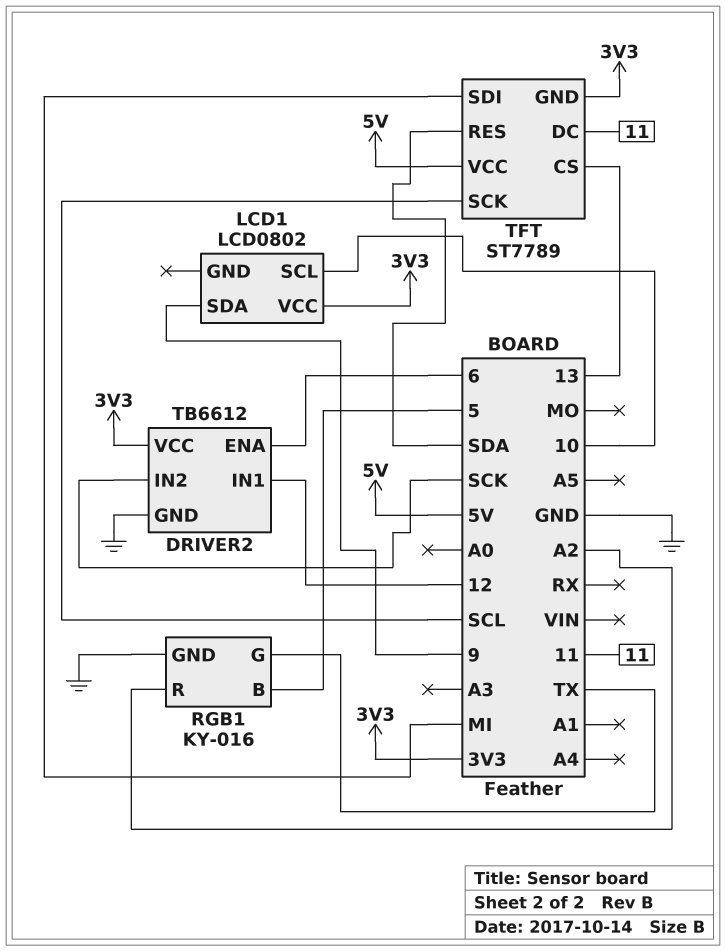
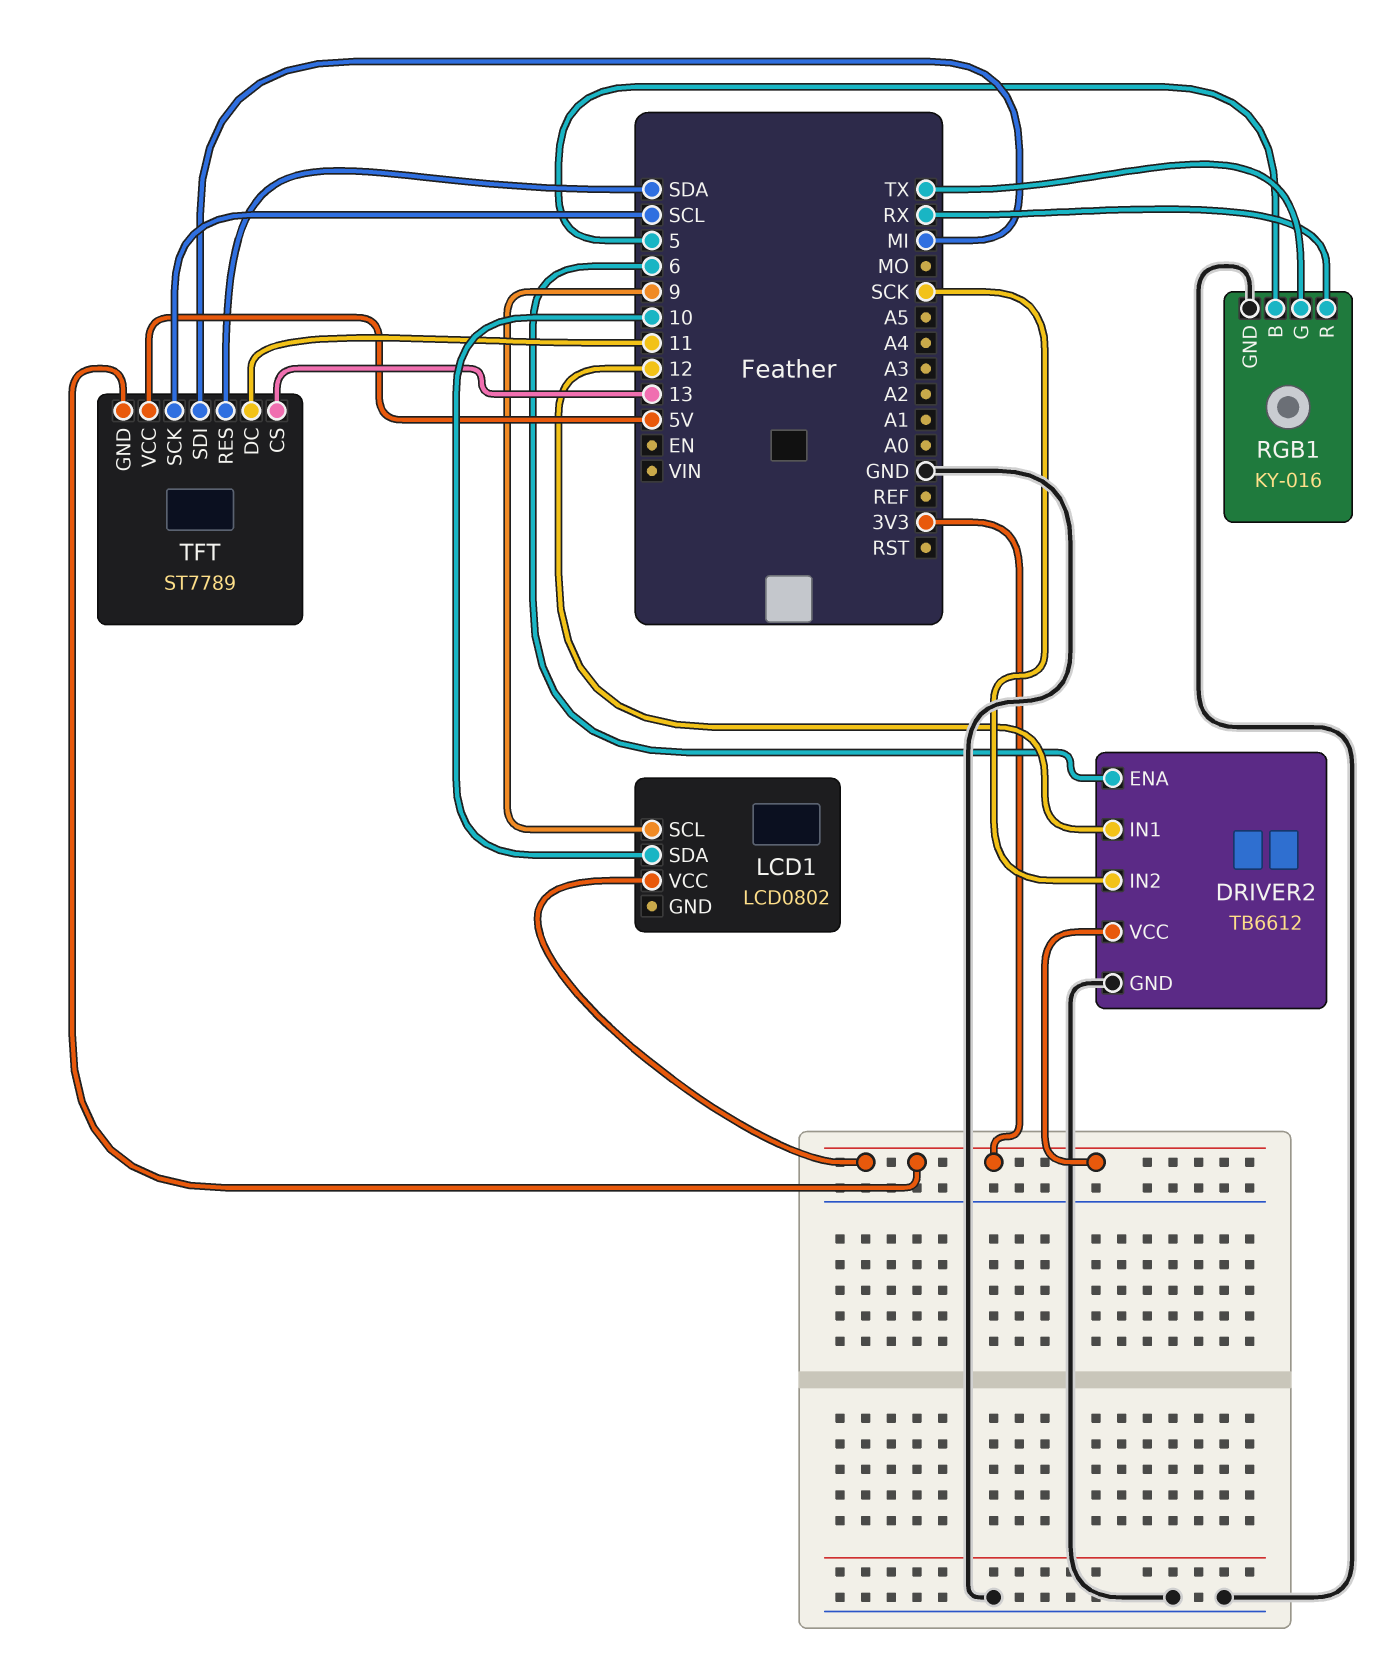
LCD1 pin SCL: 10 -> 9
LCD1 pin SDA: 9 -> 10
RGB1 pin R: A2 -> RX

